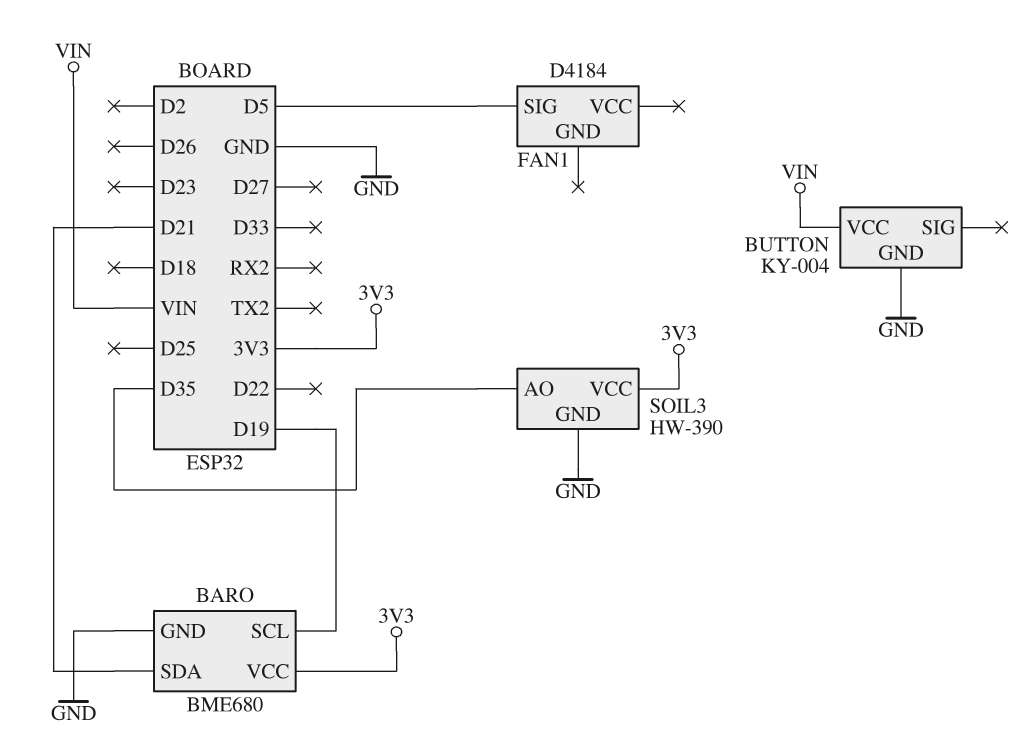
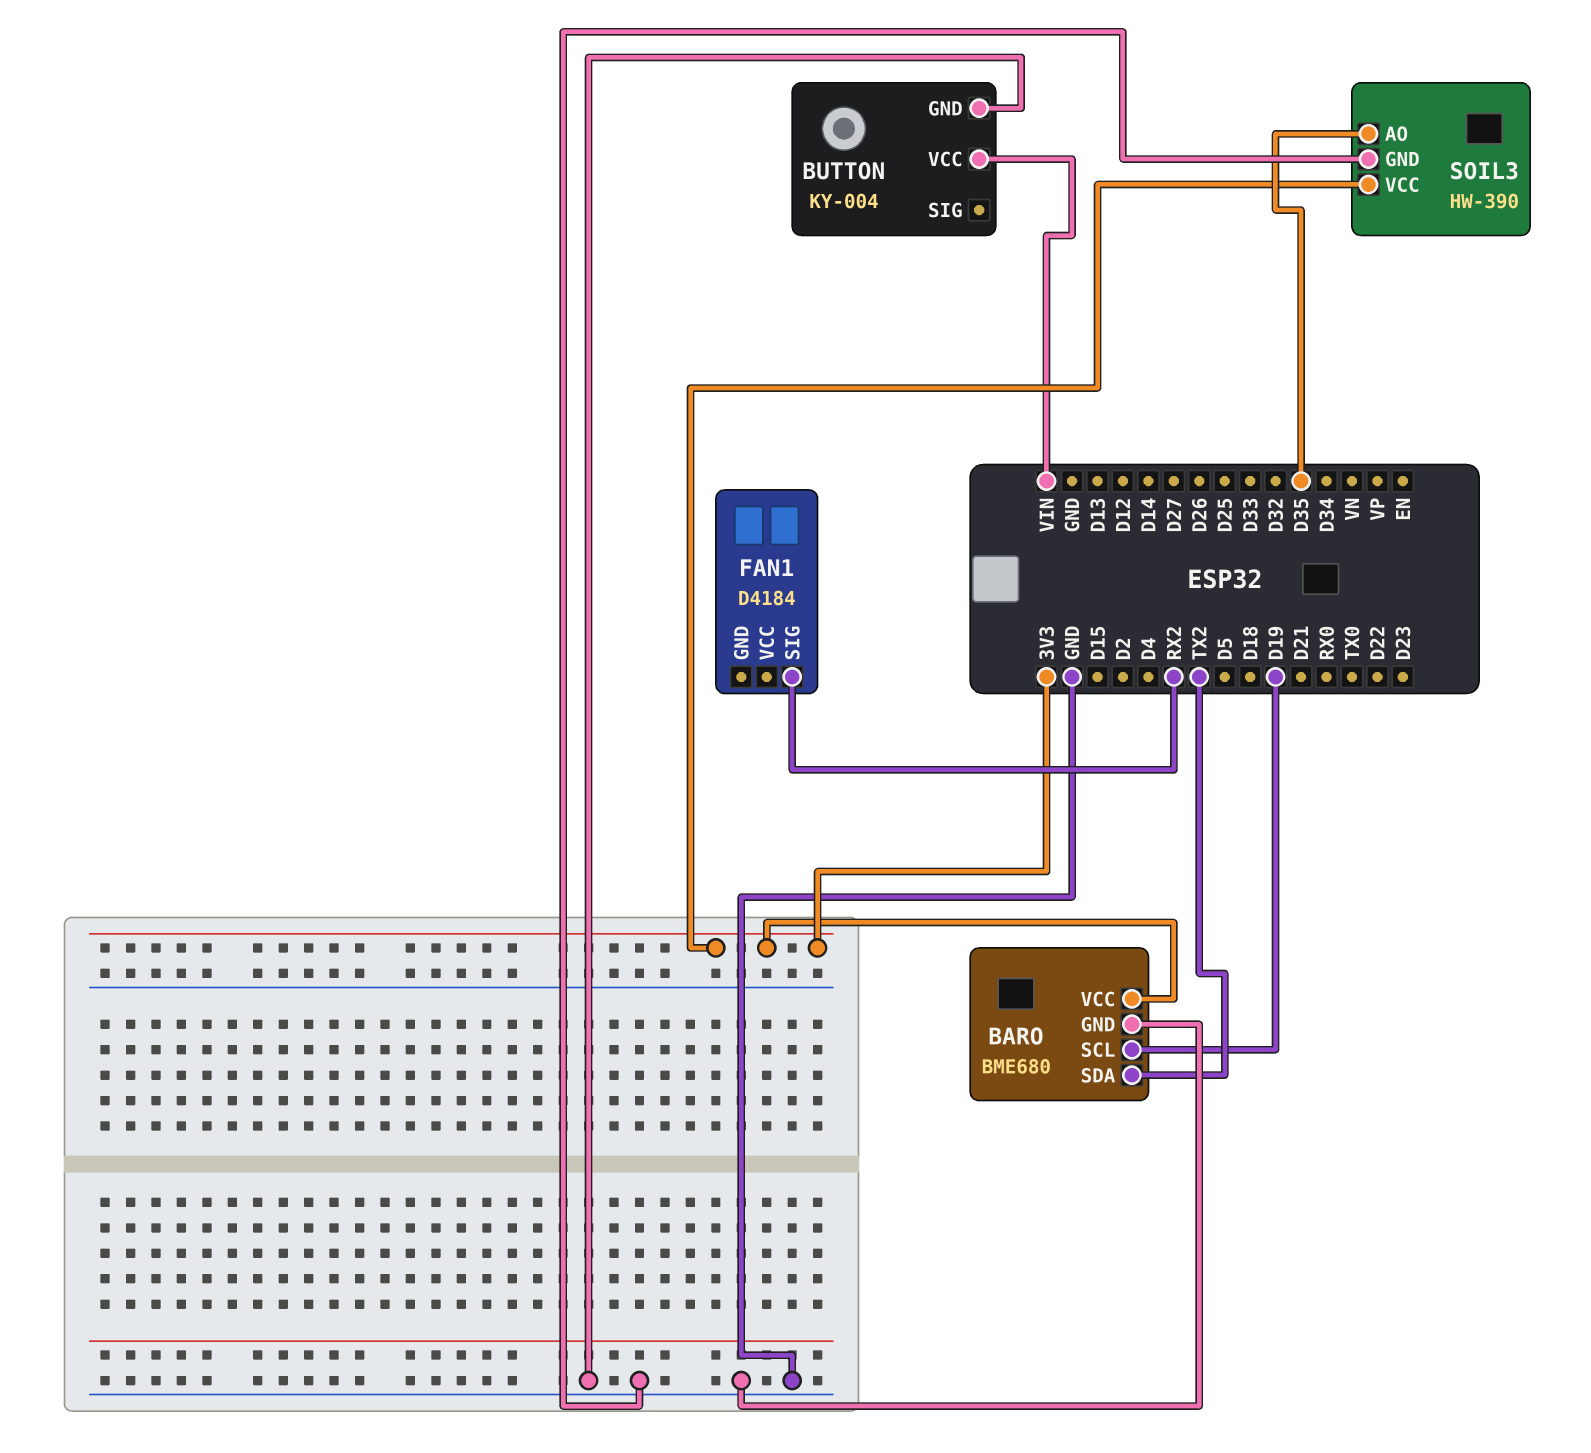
BARO pin SDA: D21 -> TX2
FAN1 pin SIG: D5 -> RX2

